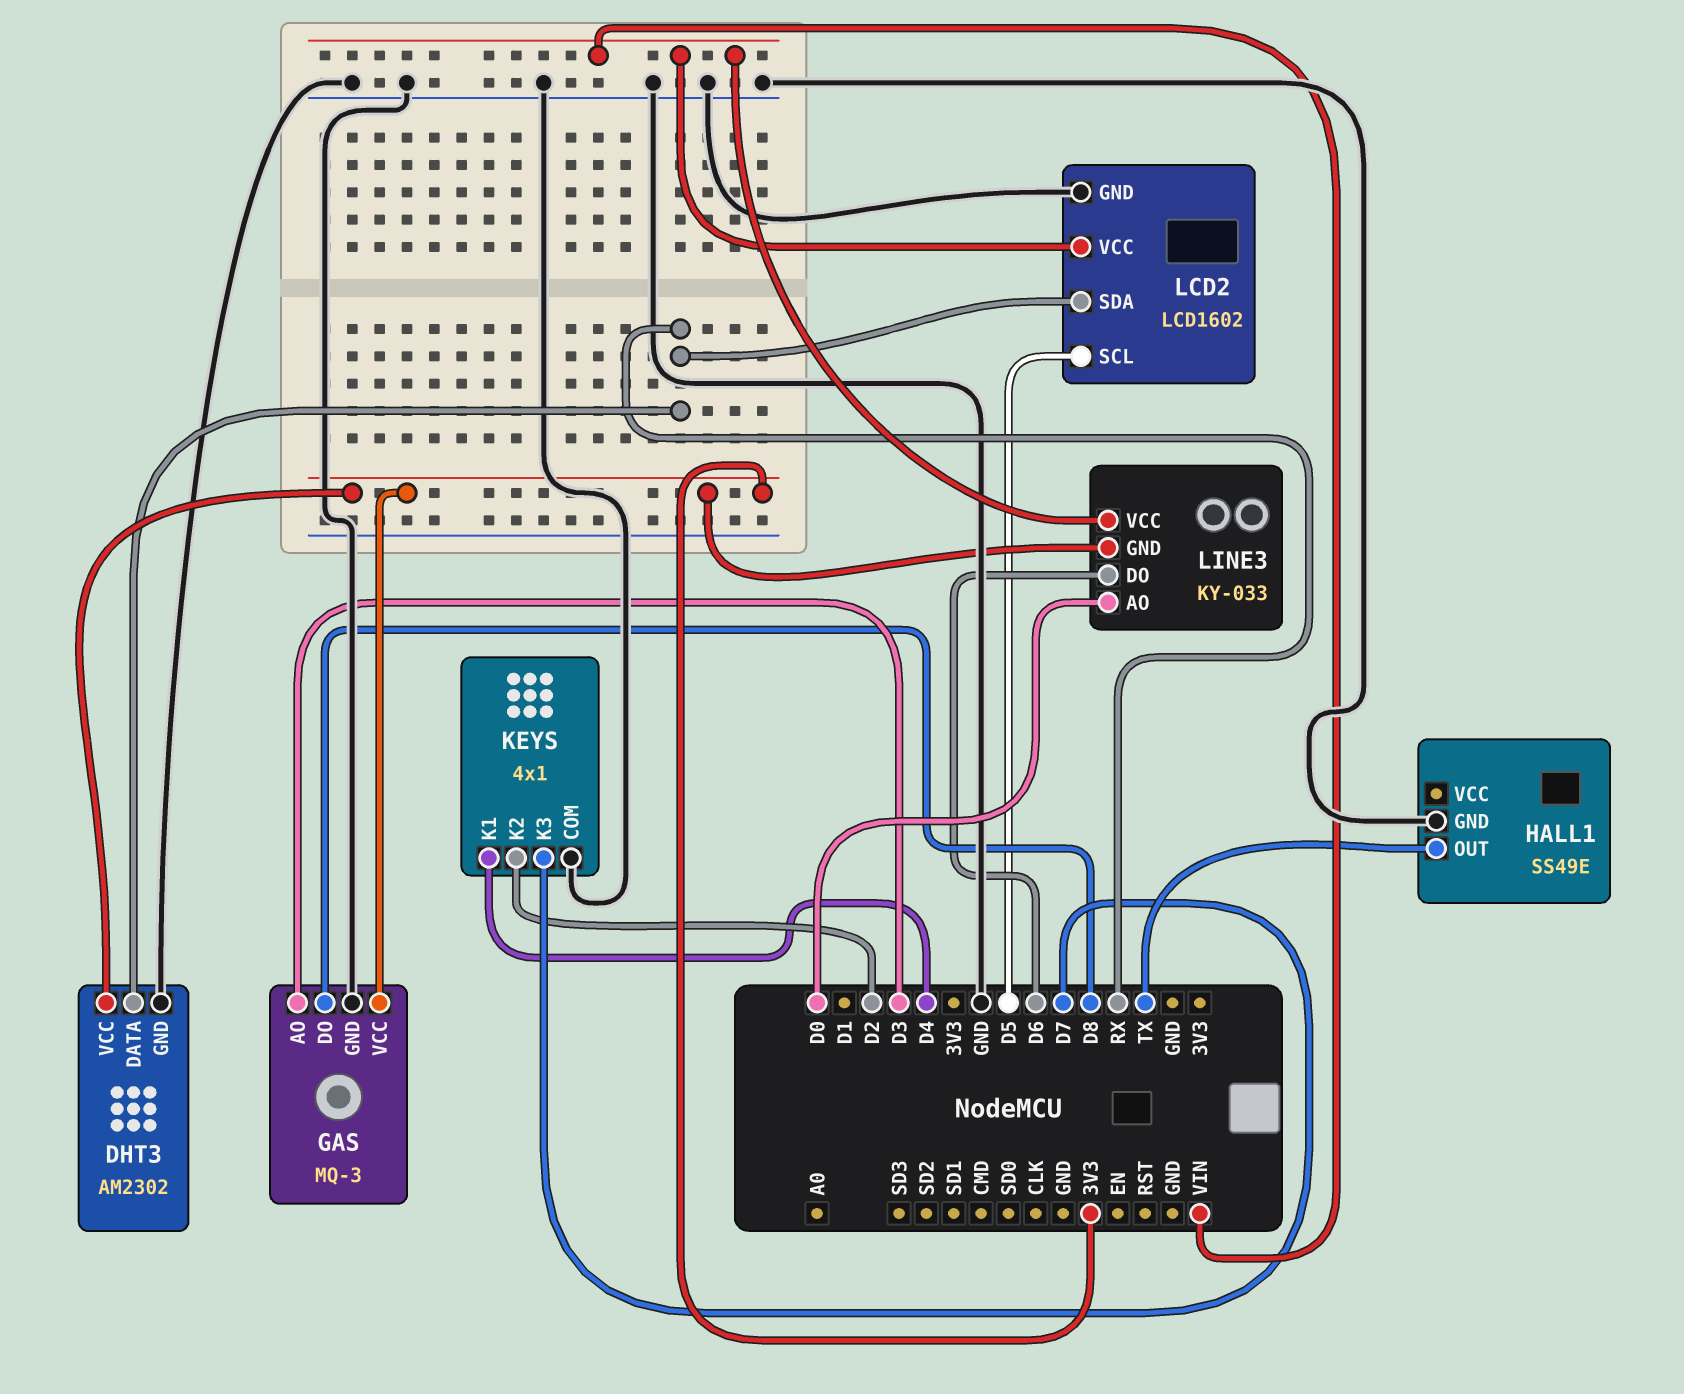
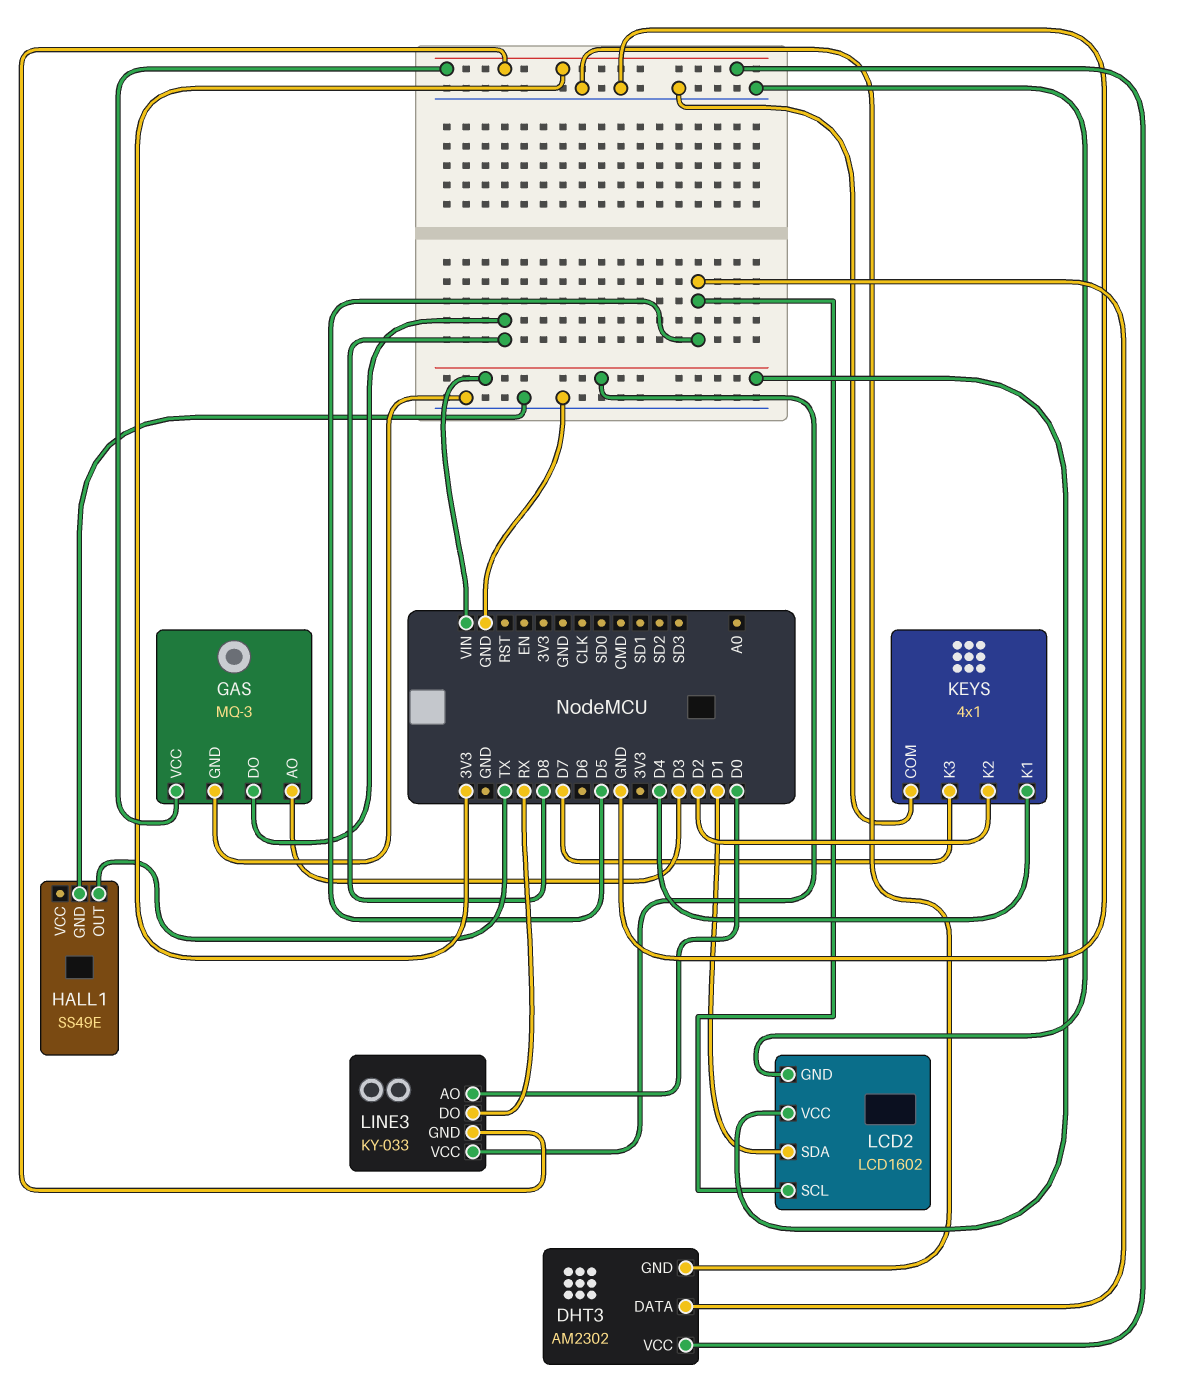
DHT3 pin DATA: RX -> D5
LCD2 pin SDA: RX -> D1
LINE3 pin DO: D6 -> RX

